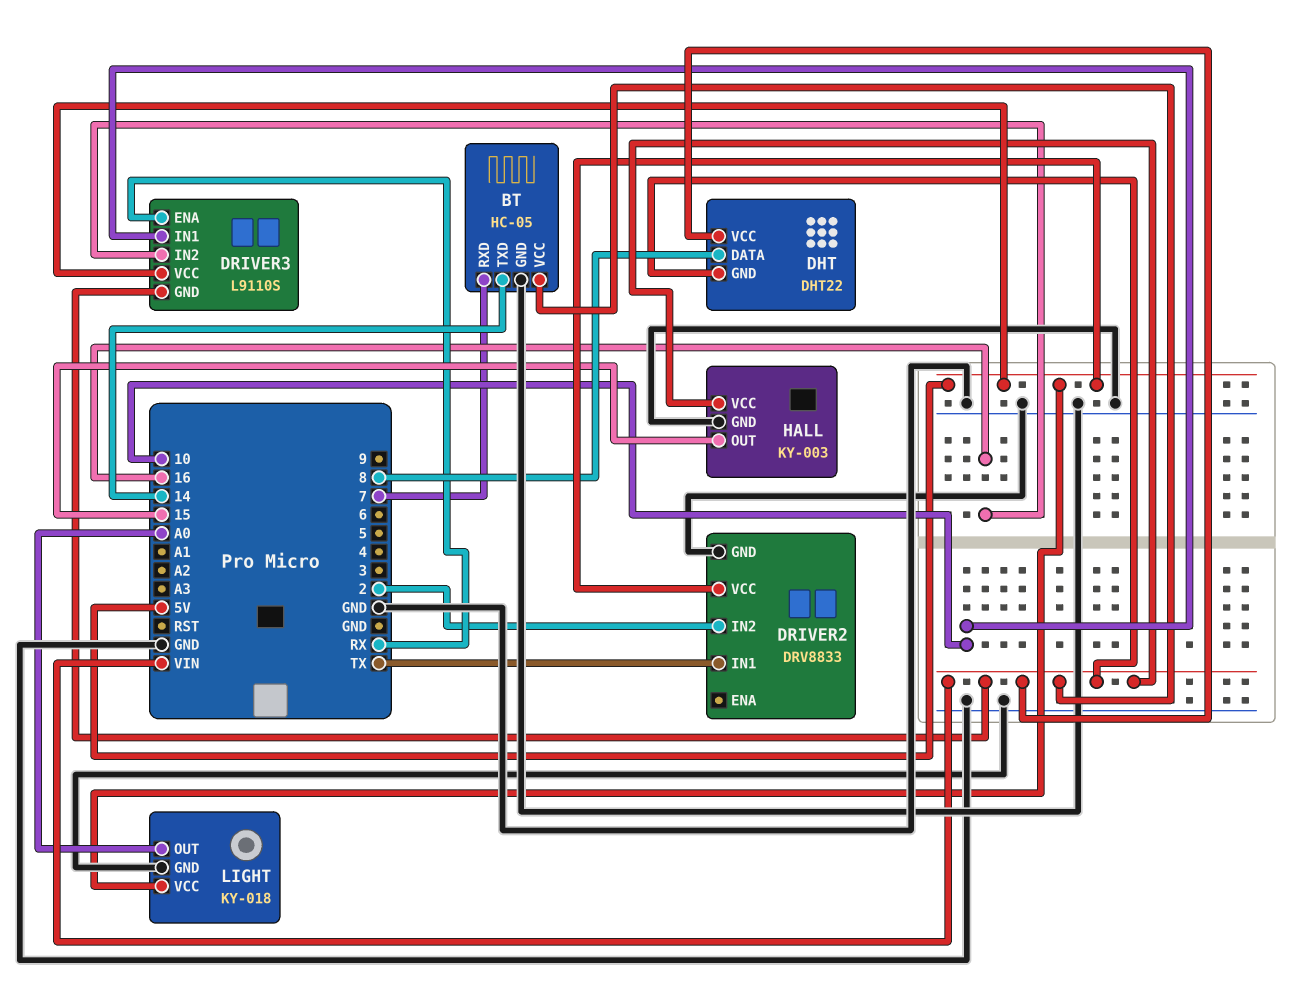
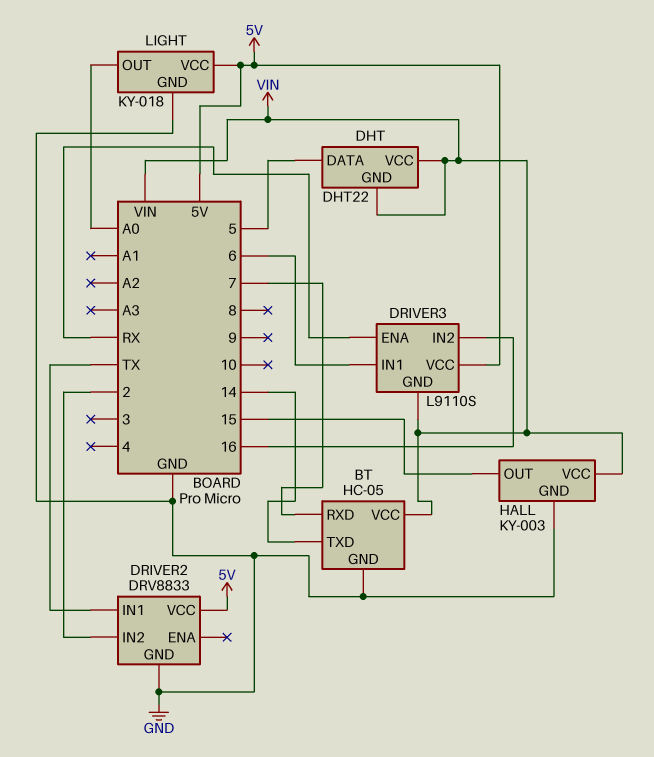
DHT pin DATA: 8 -> 5
DRIVER3 pin IN1: 10 -> 6

